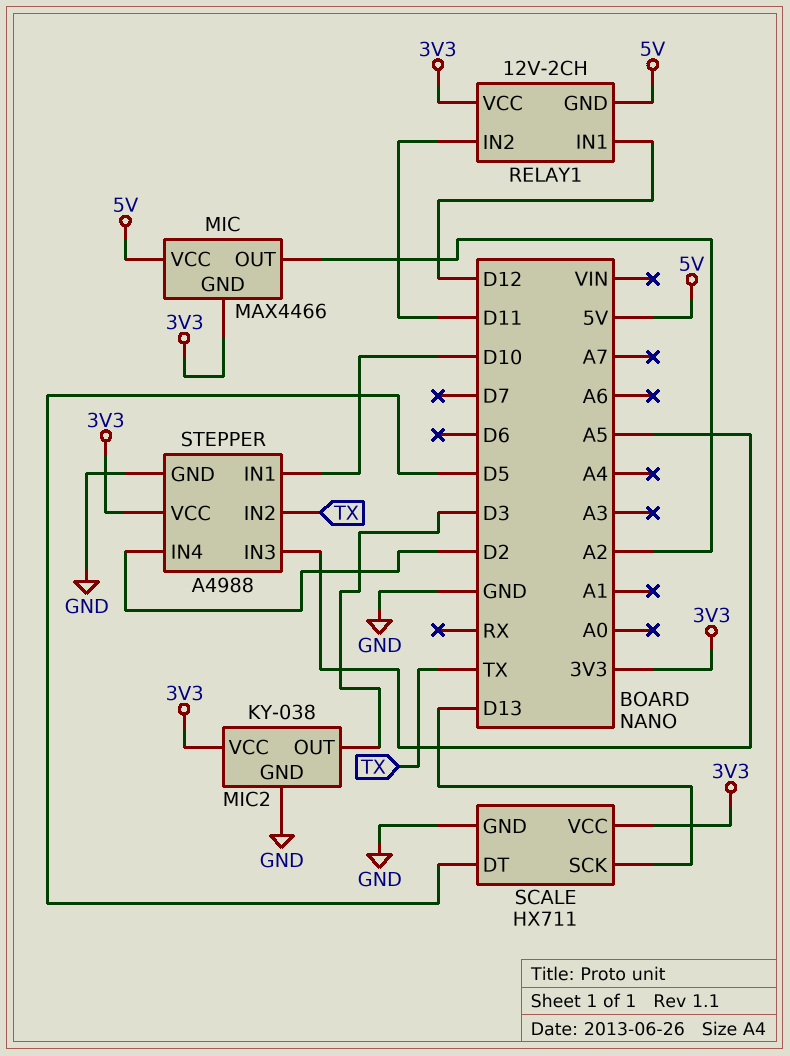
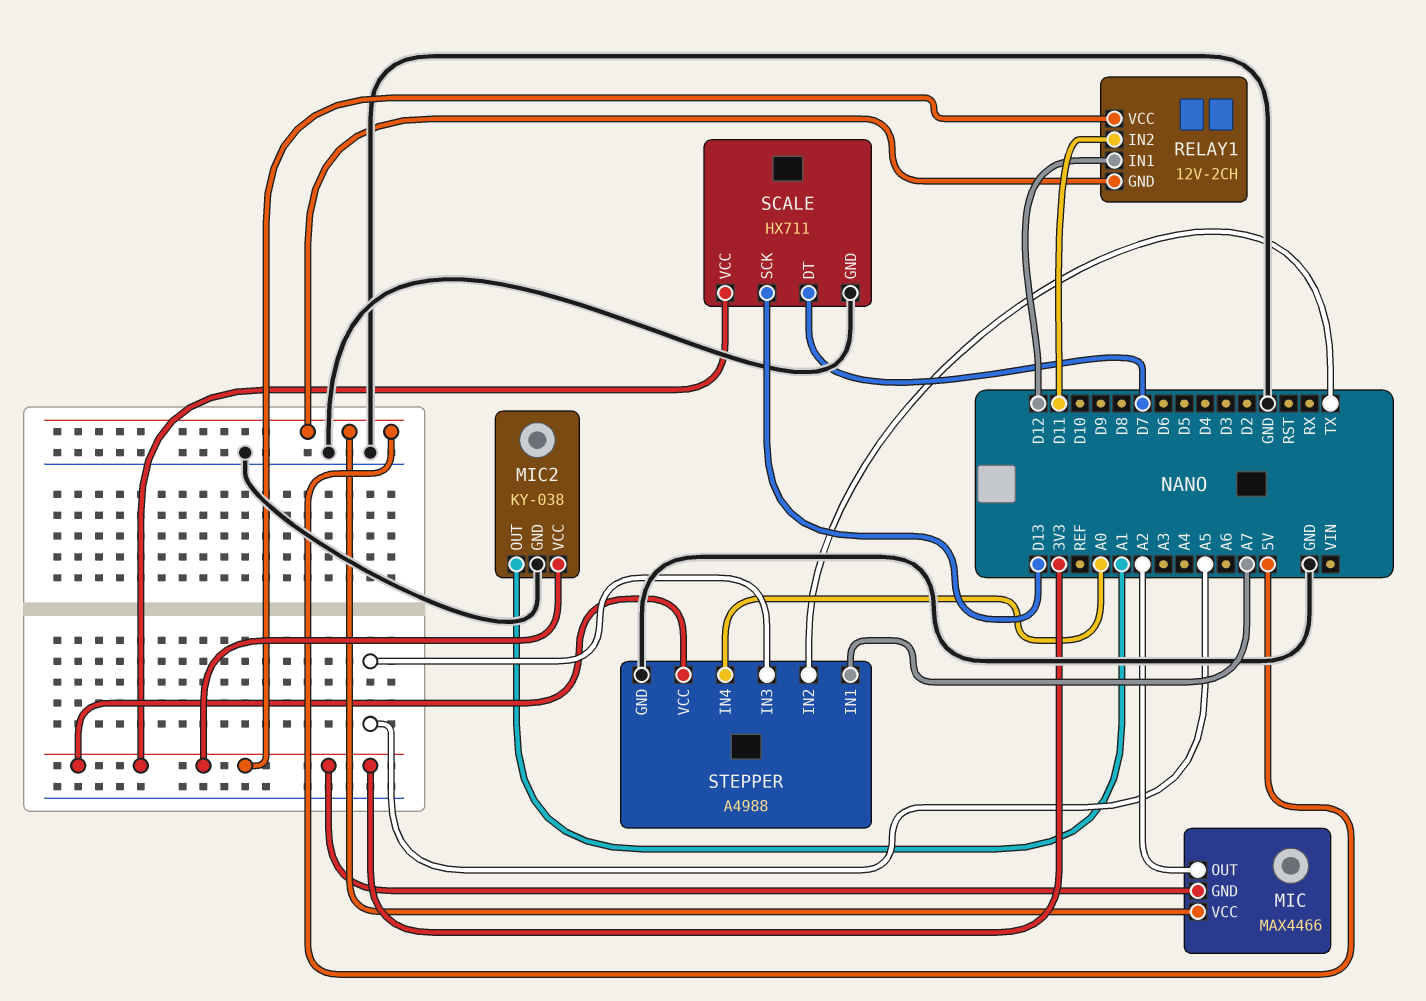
MIC2 pin OUT: D3 -> A1
SCALE pin DT: D5 -> D7
STEPPER pin IN1: D10 -> A7
STEPPER pin IN4: D2 -> A0

